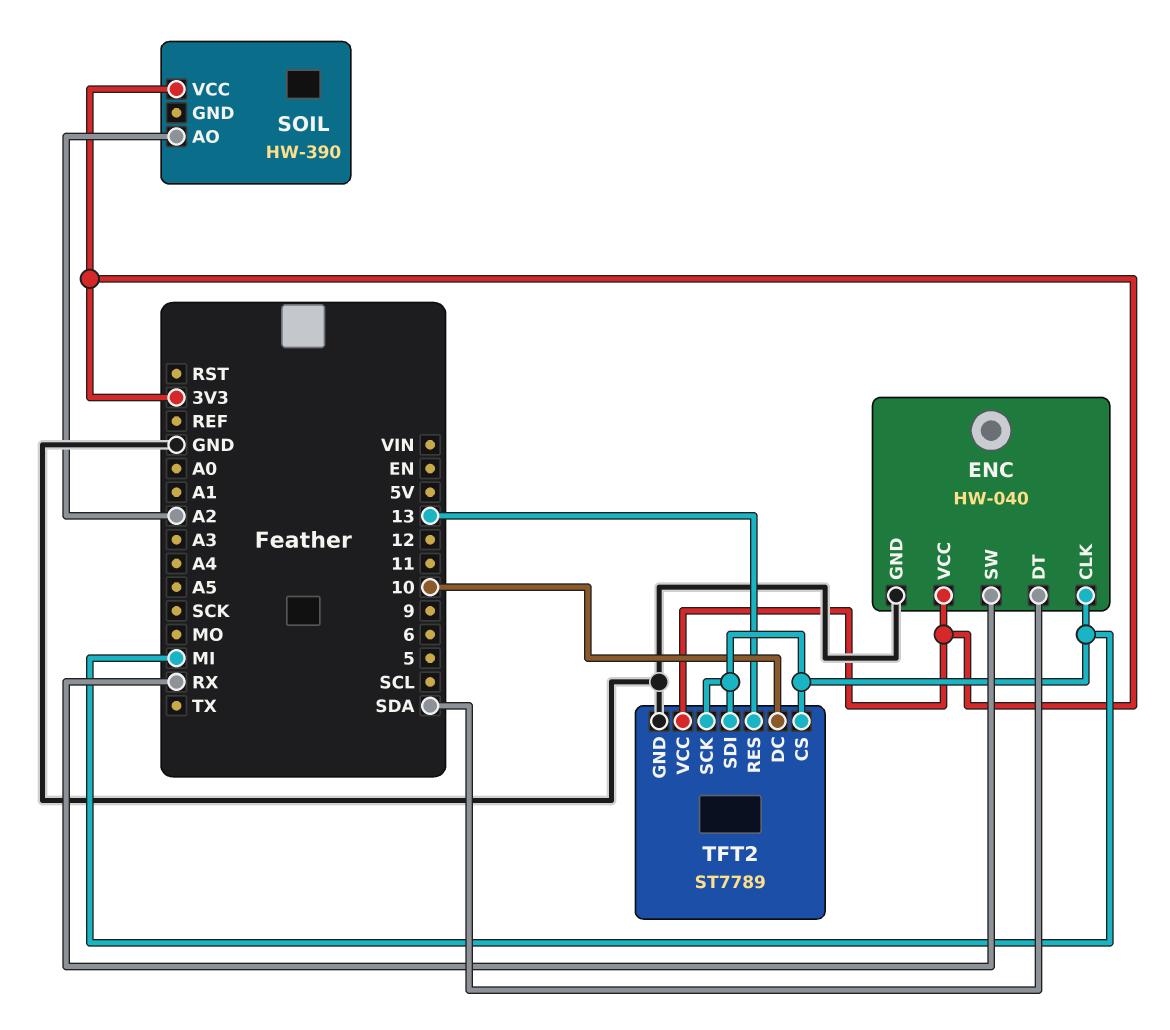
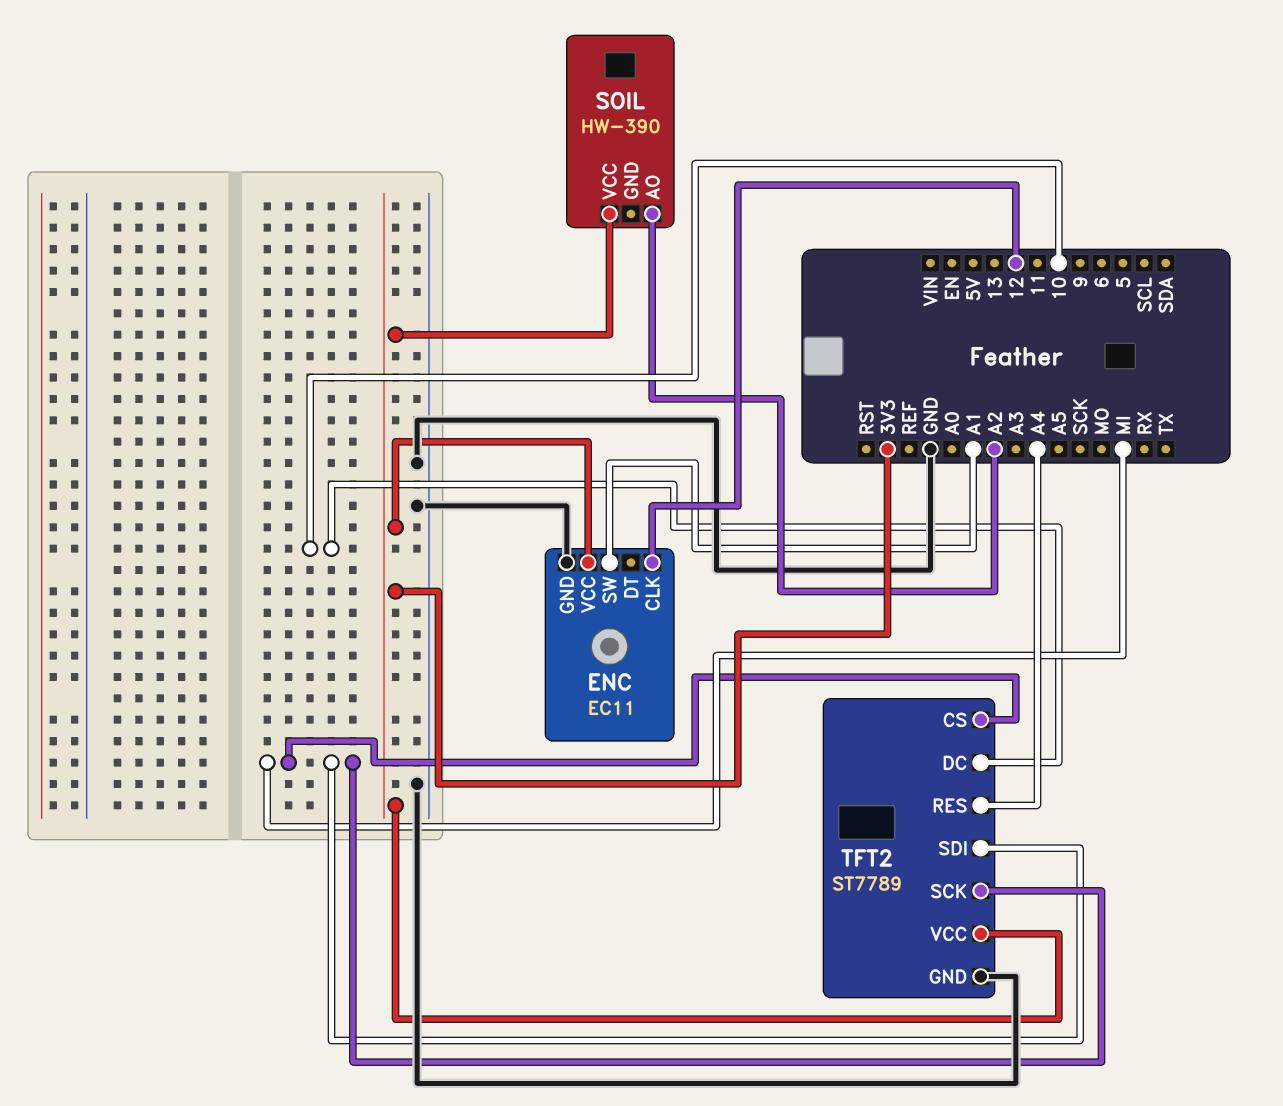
ENC: HW-040 -> EC11
ENC pin CLK: MI -> 12
ENC pin DT: SDA -> none
ENC pin SW: RX -> A1
TFT2 pin RES: 13 -> A4

